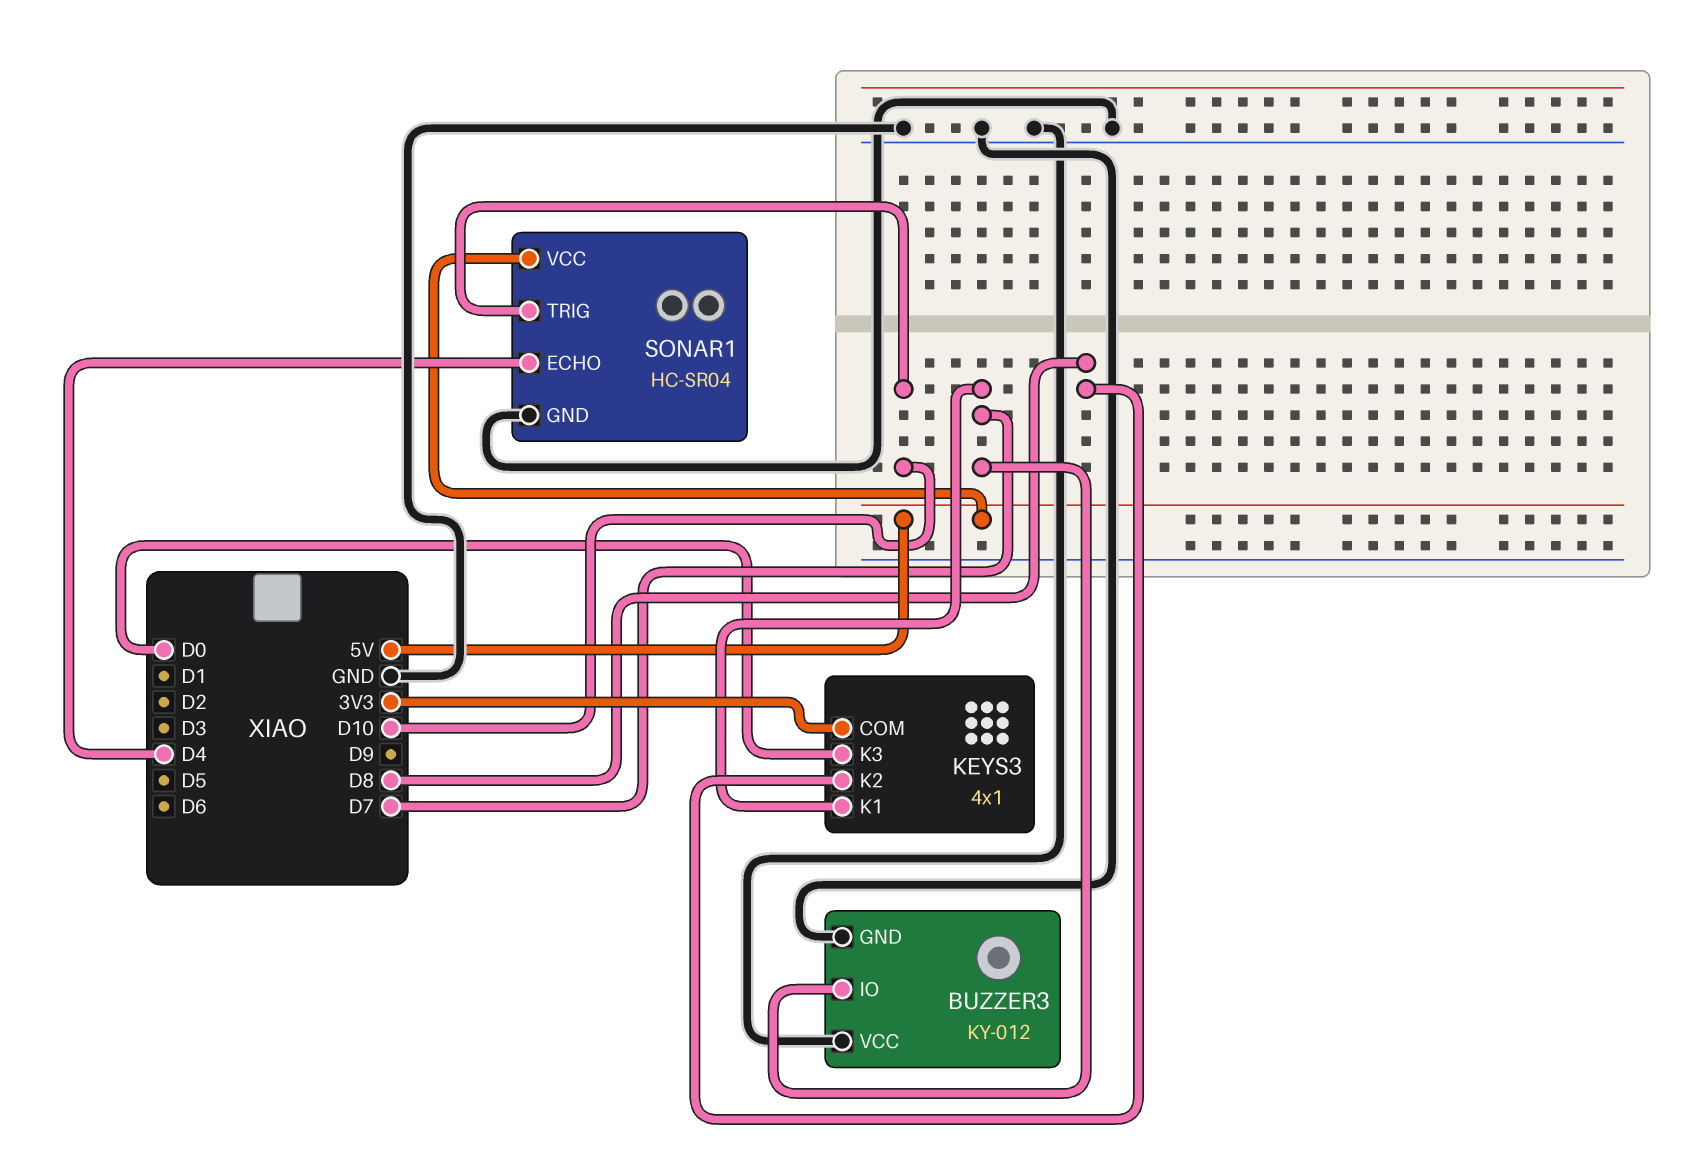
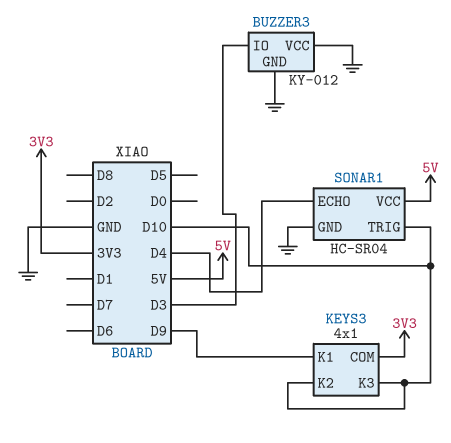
BUZZER3 pin IO: D7 -> D3
KEYS3 pin K1: D7 -> D9
KEYS3 pin K2: D8 -> D10
KEYS3 pin K3: D0 -> D10

